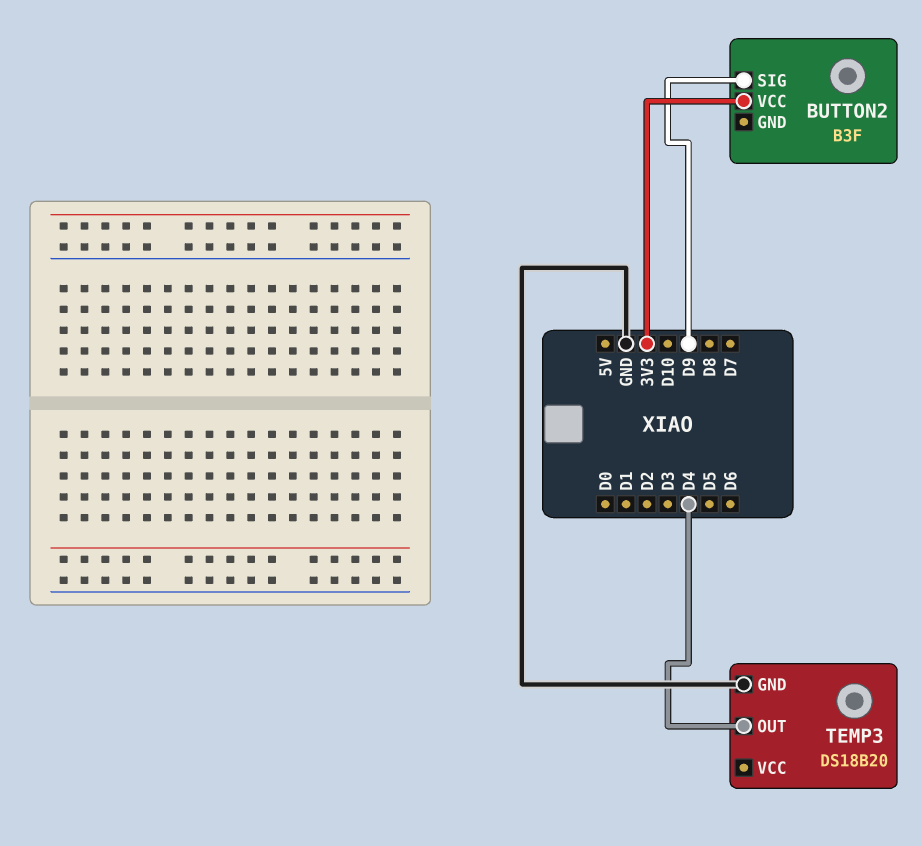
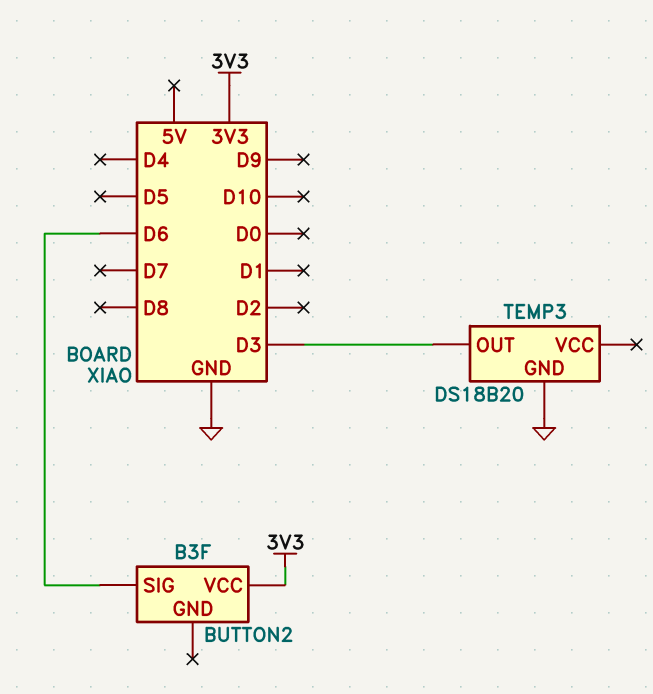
BUTTON2 pin SIG: D9 -> D6
TEMP3 pin OUT: D4 -> D3

